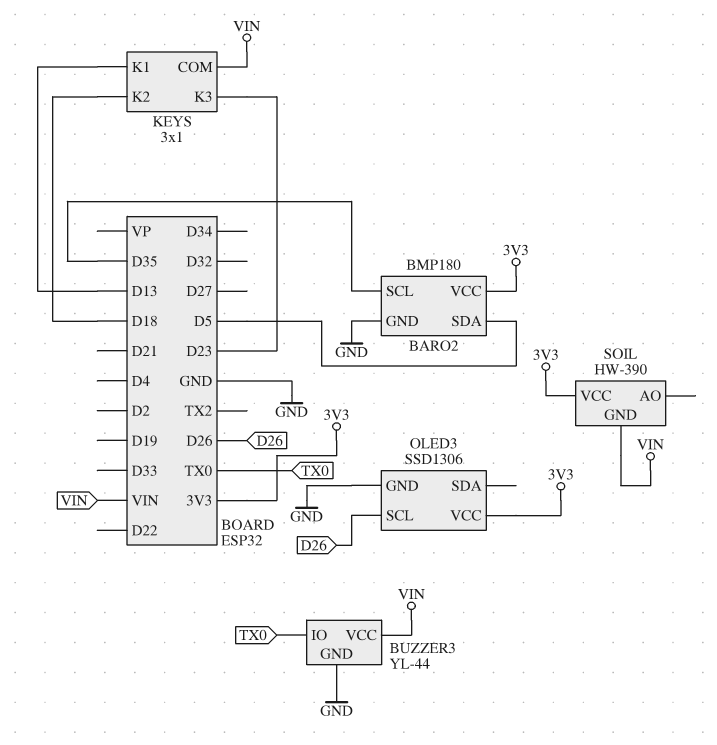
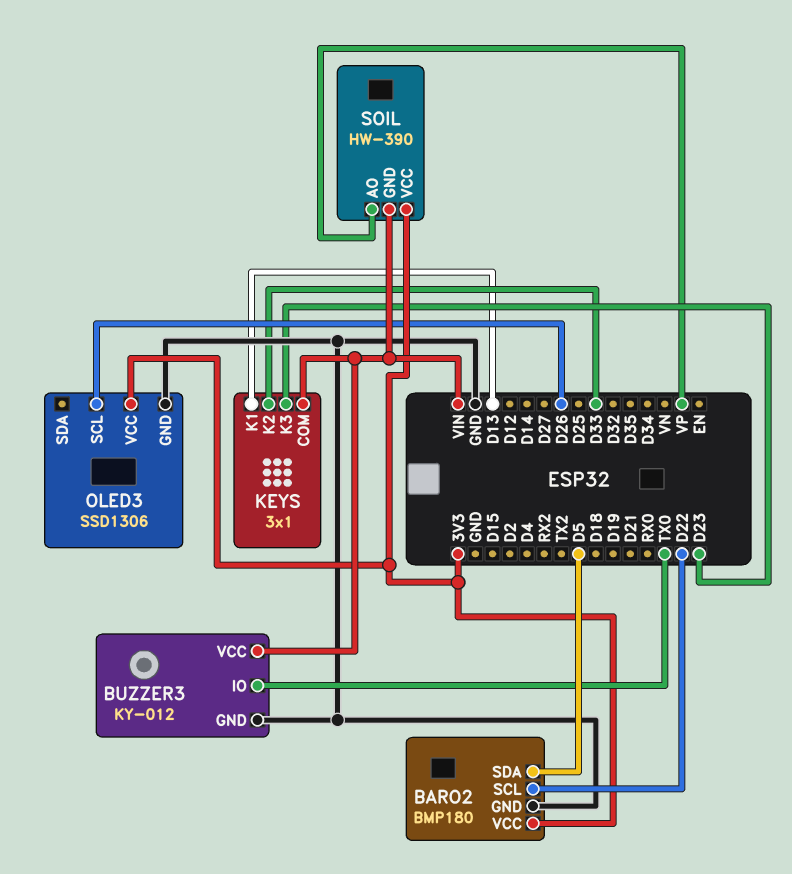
BARO2 pin SCL: D35 -> D22
BUZZER3: YL-44 -> KY-012
KEYS pin K2: D18 -> D33
SOIL pin AO: none -> VP

